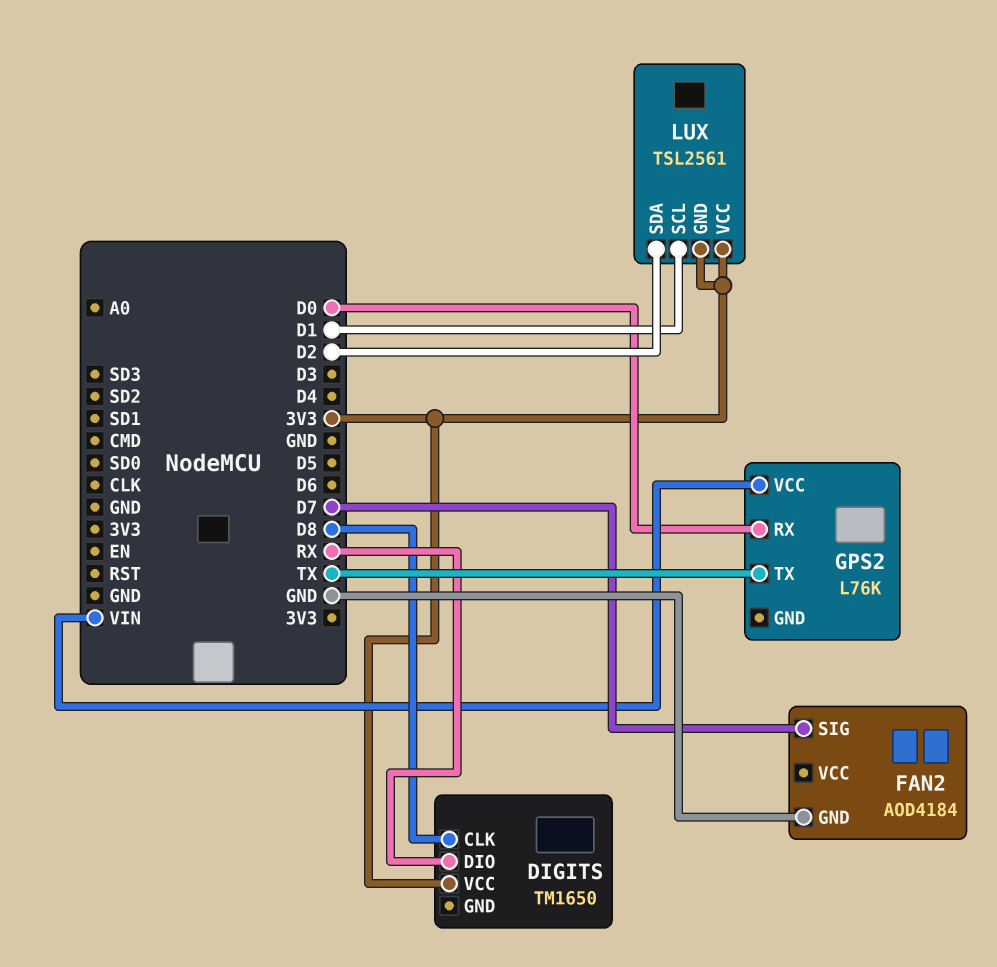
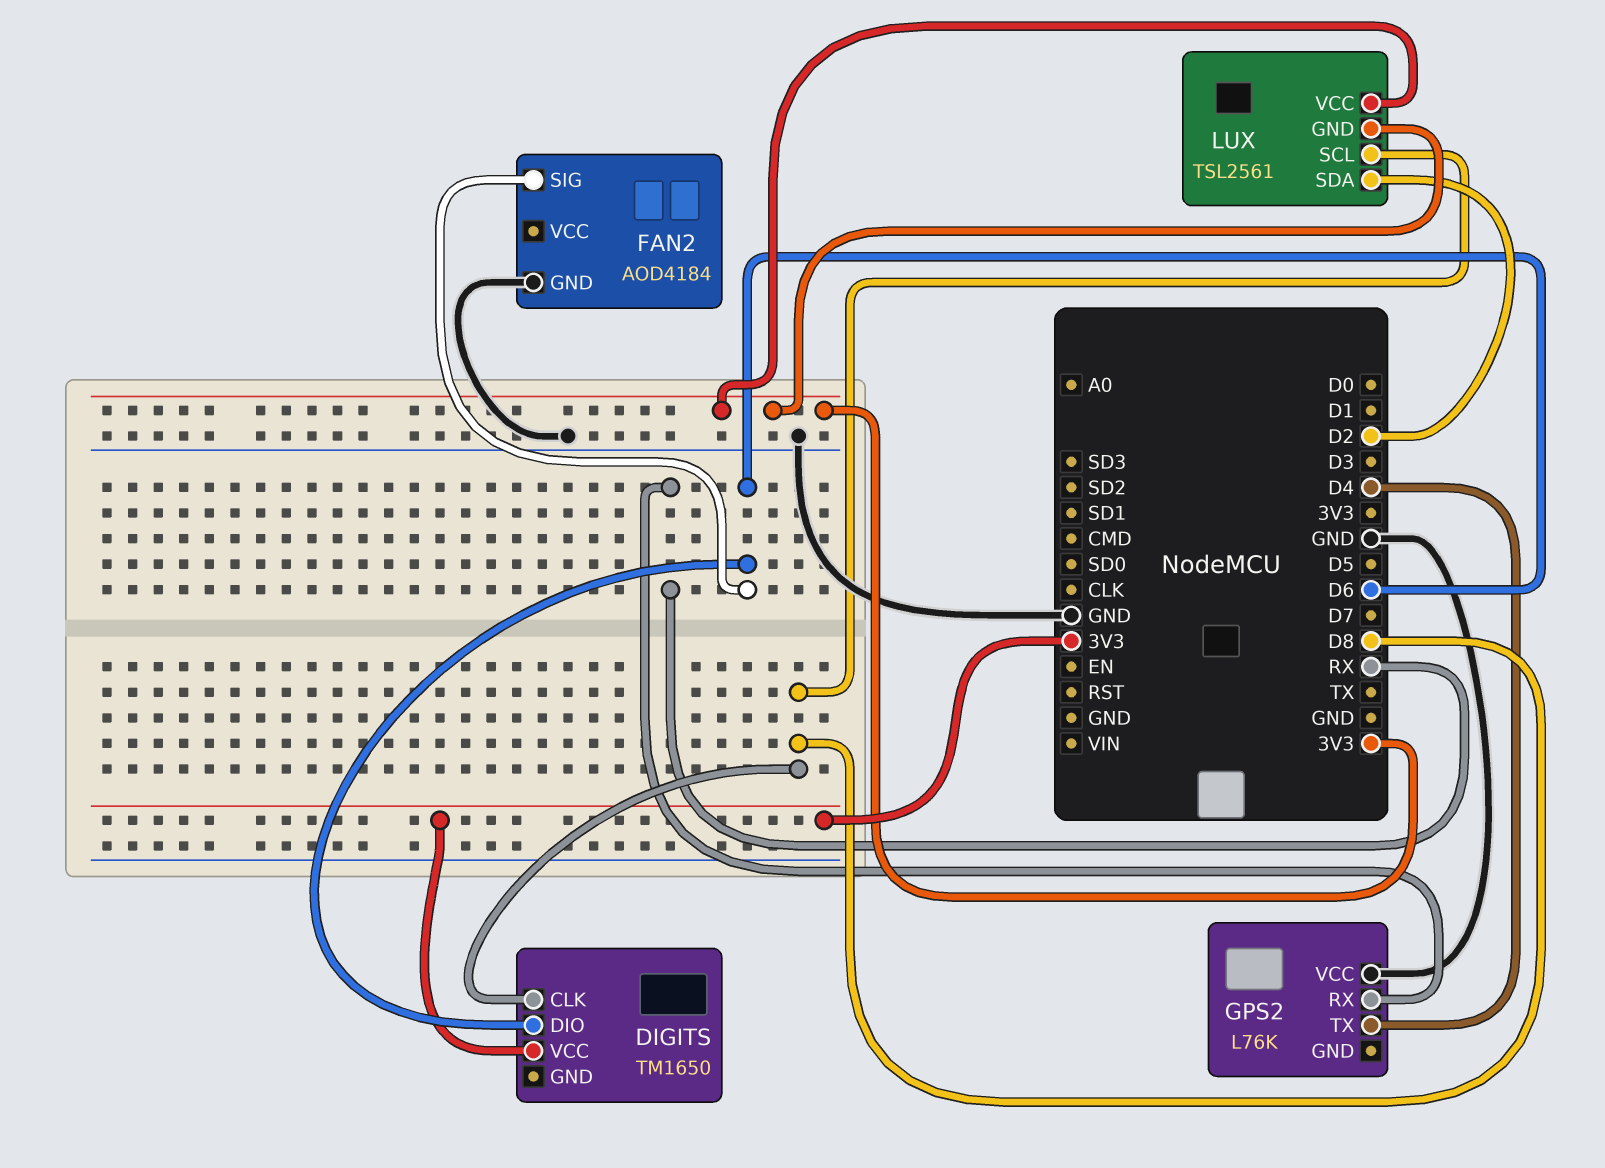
DIGITS pin DIO: RX -> D6
FAN2 pin SIG: D7 -> D6
GPS2 pin RX: D0 -> RX
GPS2 pin TX: TX -> D4
GPS2 pin VCC: VIN -> GND
LUX pin SCL: D1 -> D8

